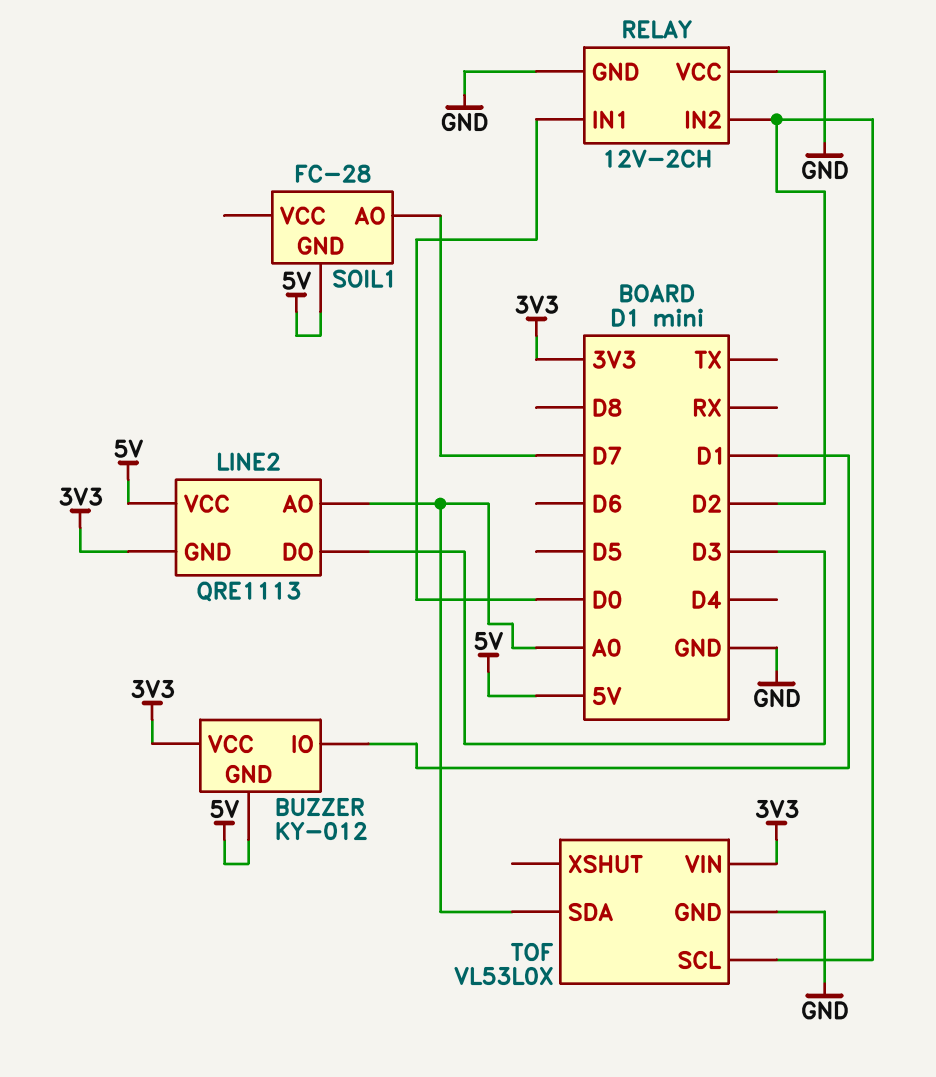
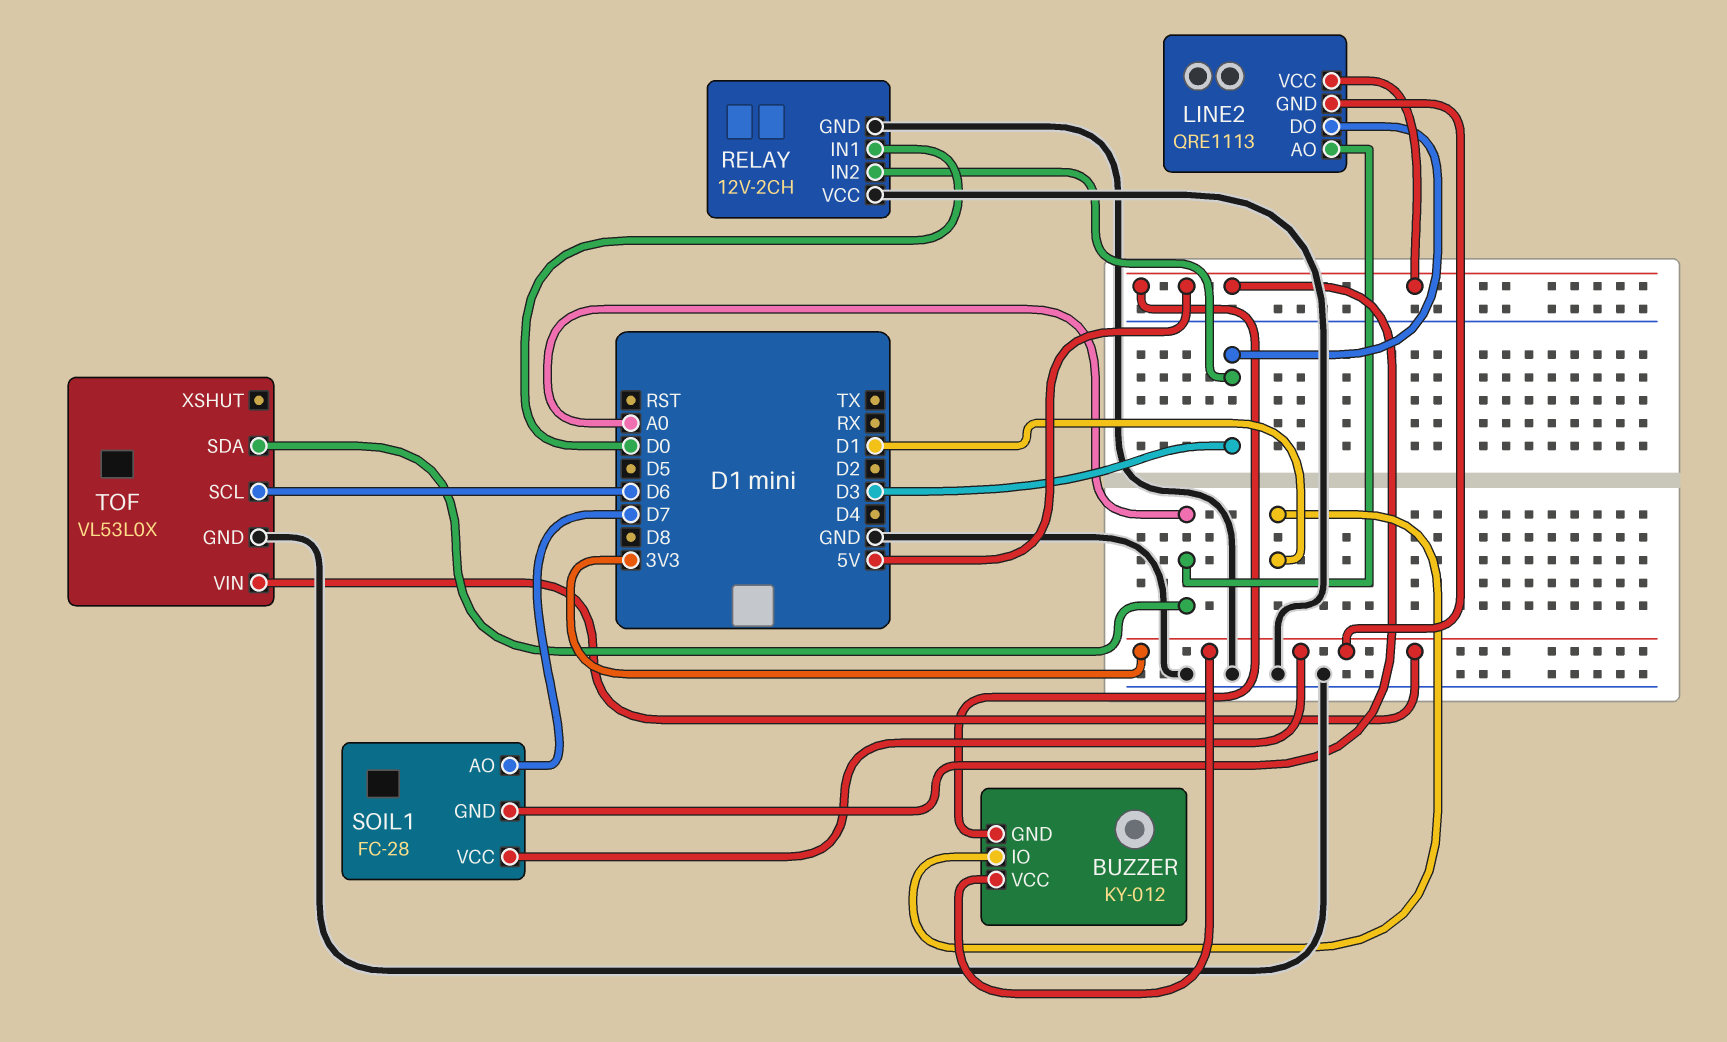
RELAY pin IN2: D2 -> D3
SOIL1 pin VCC: none -> 3V3
TOF pin SCL: D2 -> D6

